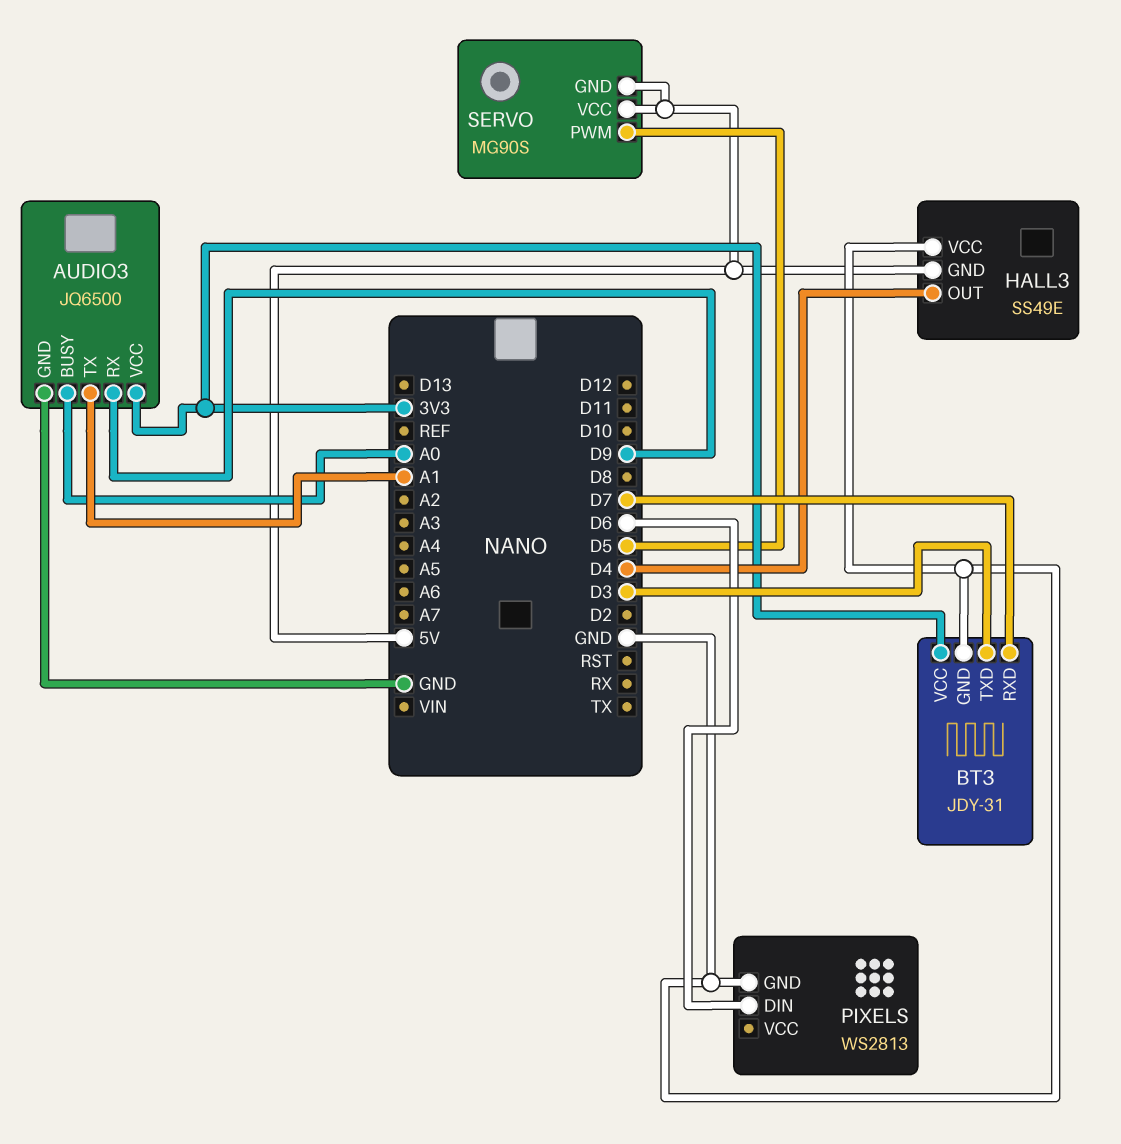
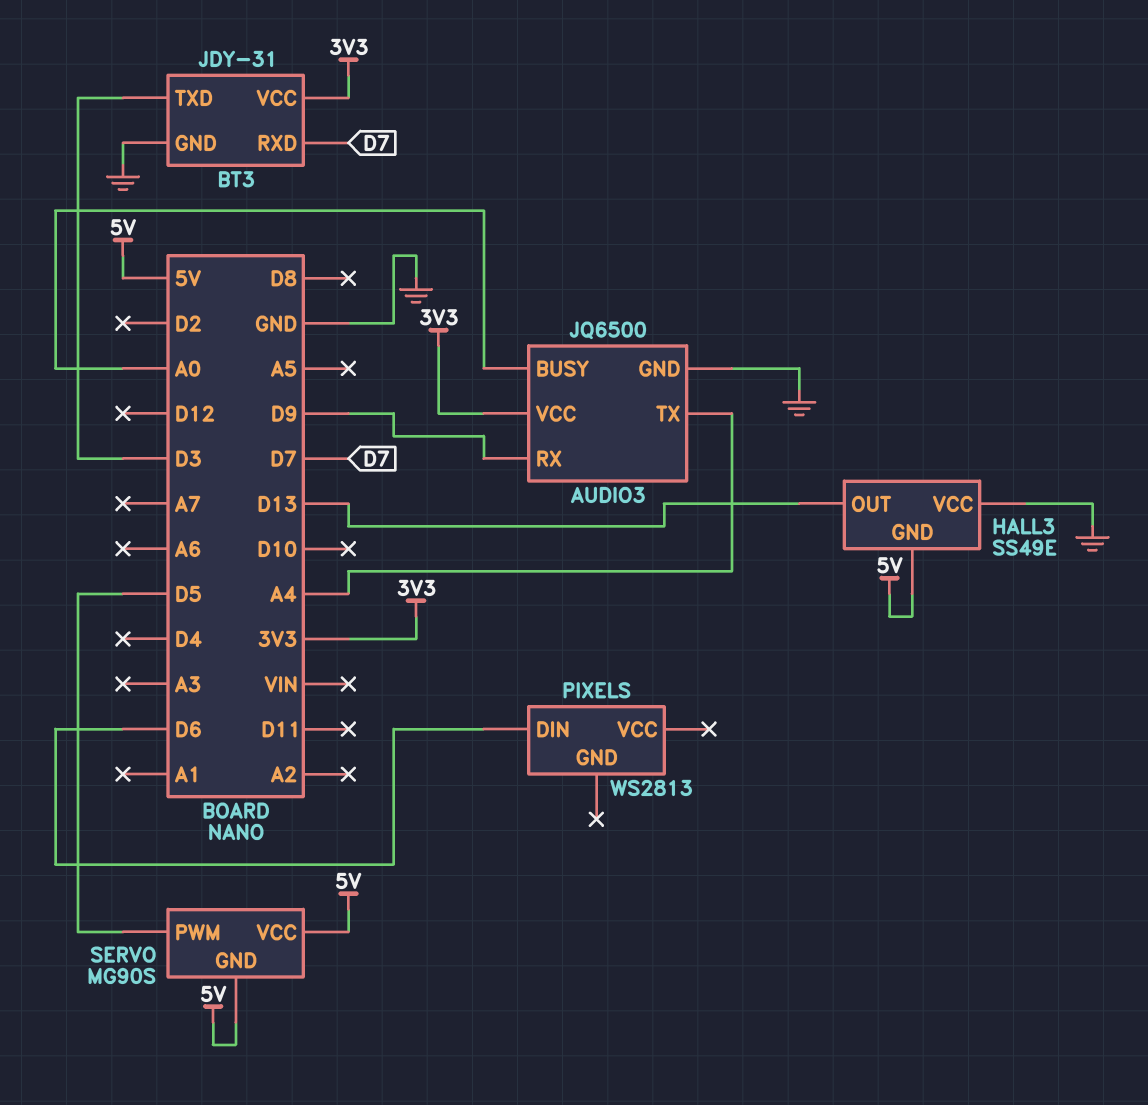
AUDIO3 pin TX: A1 -> A4
HALL3 pin OUT: D4 -> D13
PIXELS pin GND: GND -> none

